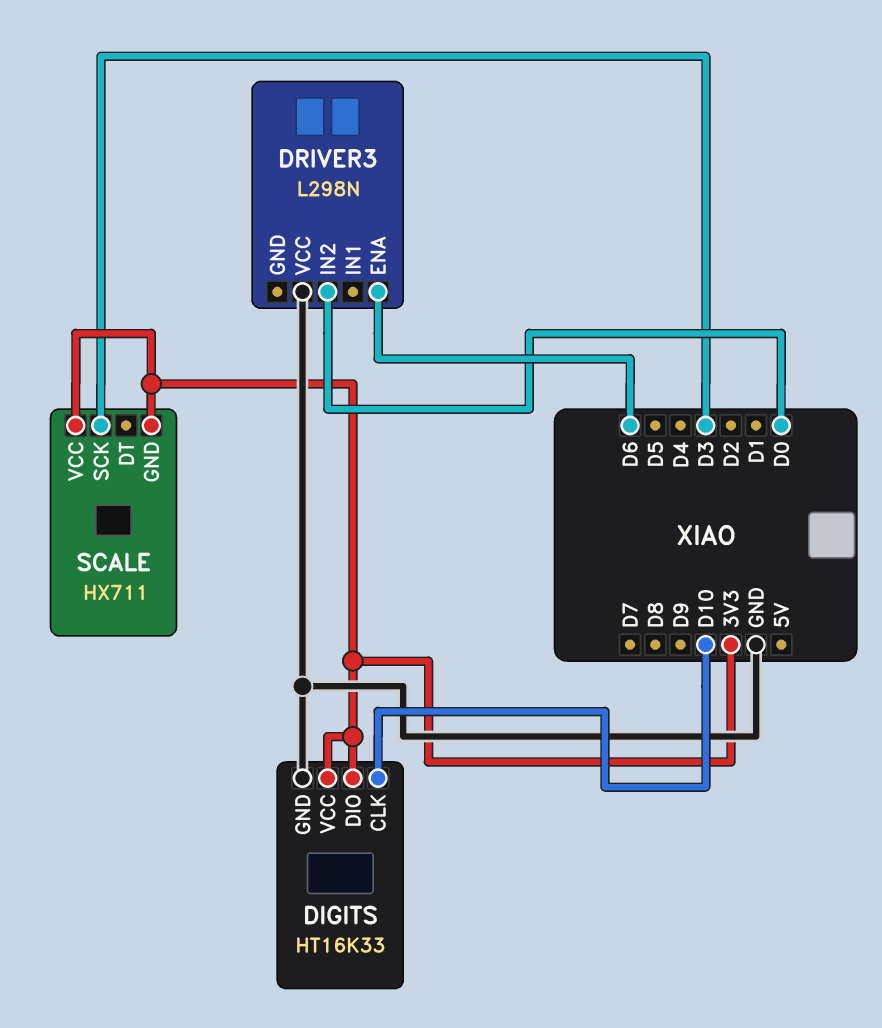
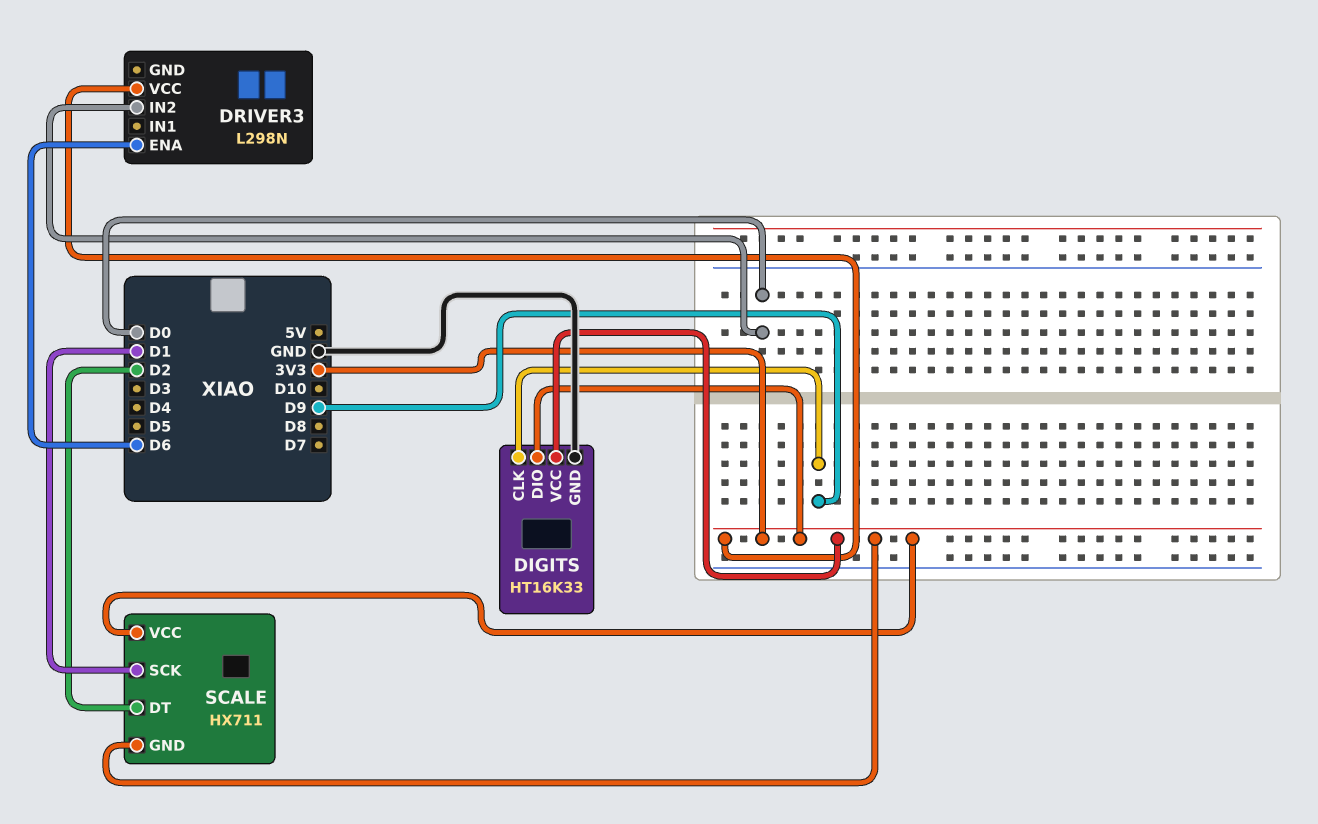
DIGITS pin CLK: D10 -> D9
DRIVER3 pin VCC: GND -> 3V3
SCALE pin DT: none -> D2
SCALE pin SCK: D3 -> D1

